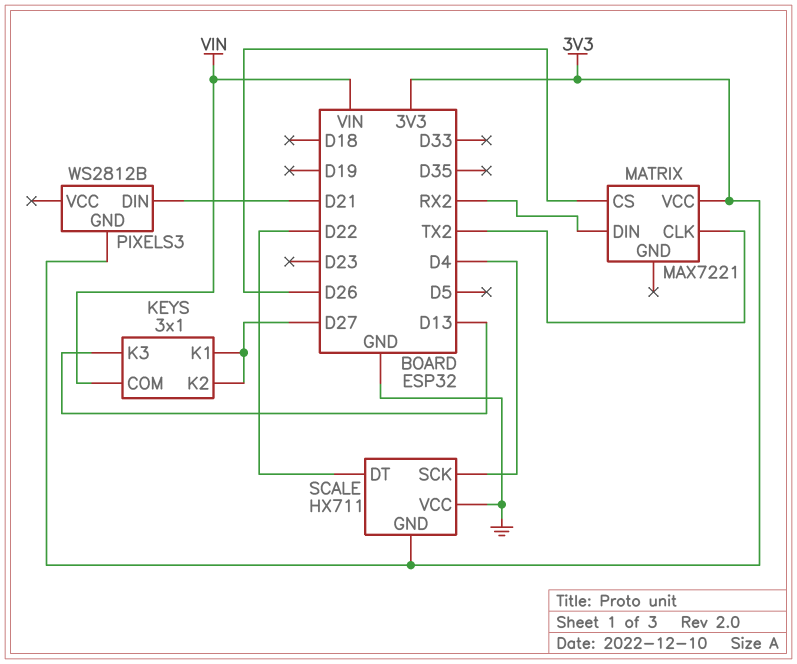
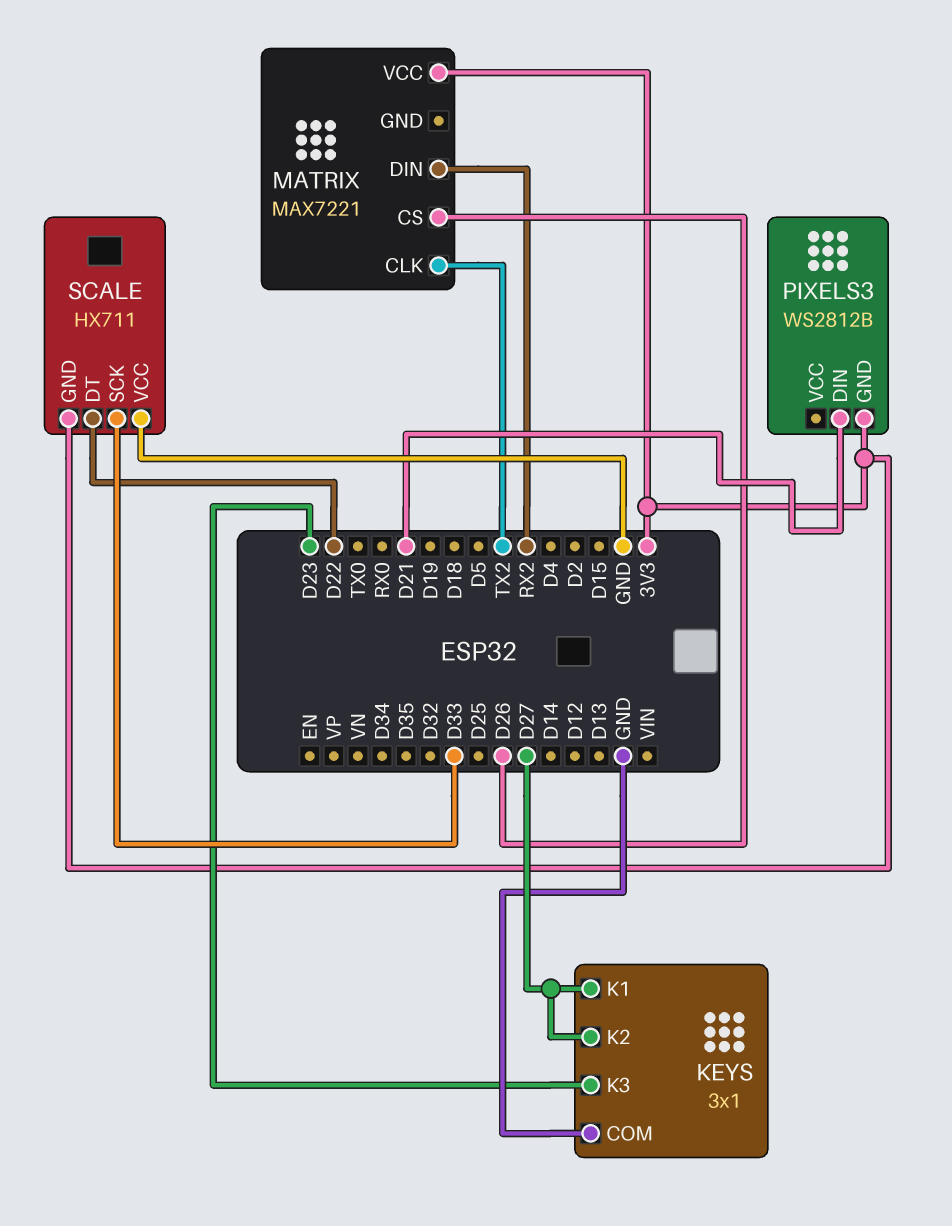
KEYS pin COM: VIN -> GND
KEYS pin K3: D13 -> D23
SCALE pin SCK: D4 -> D33

